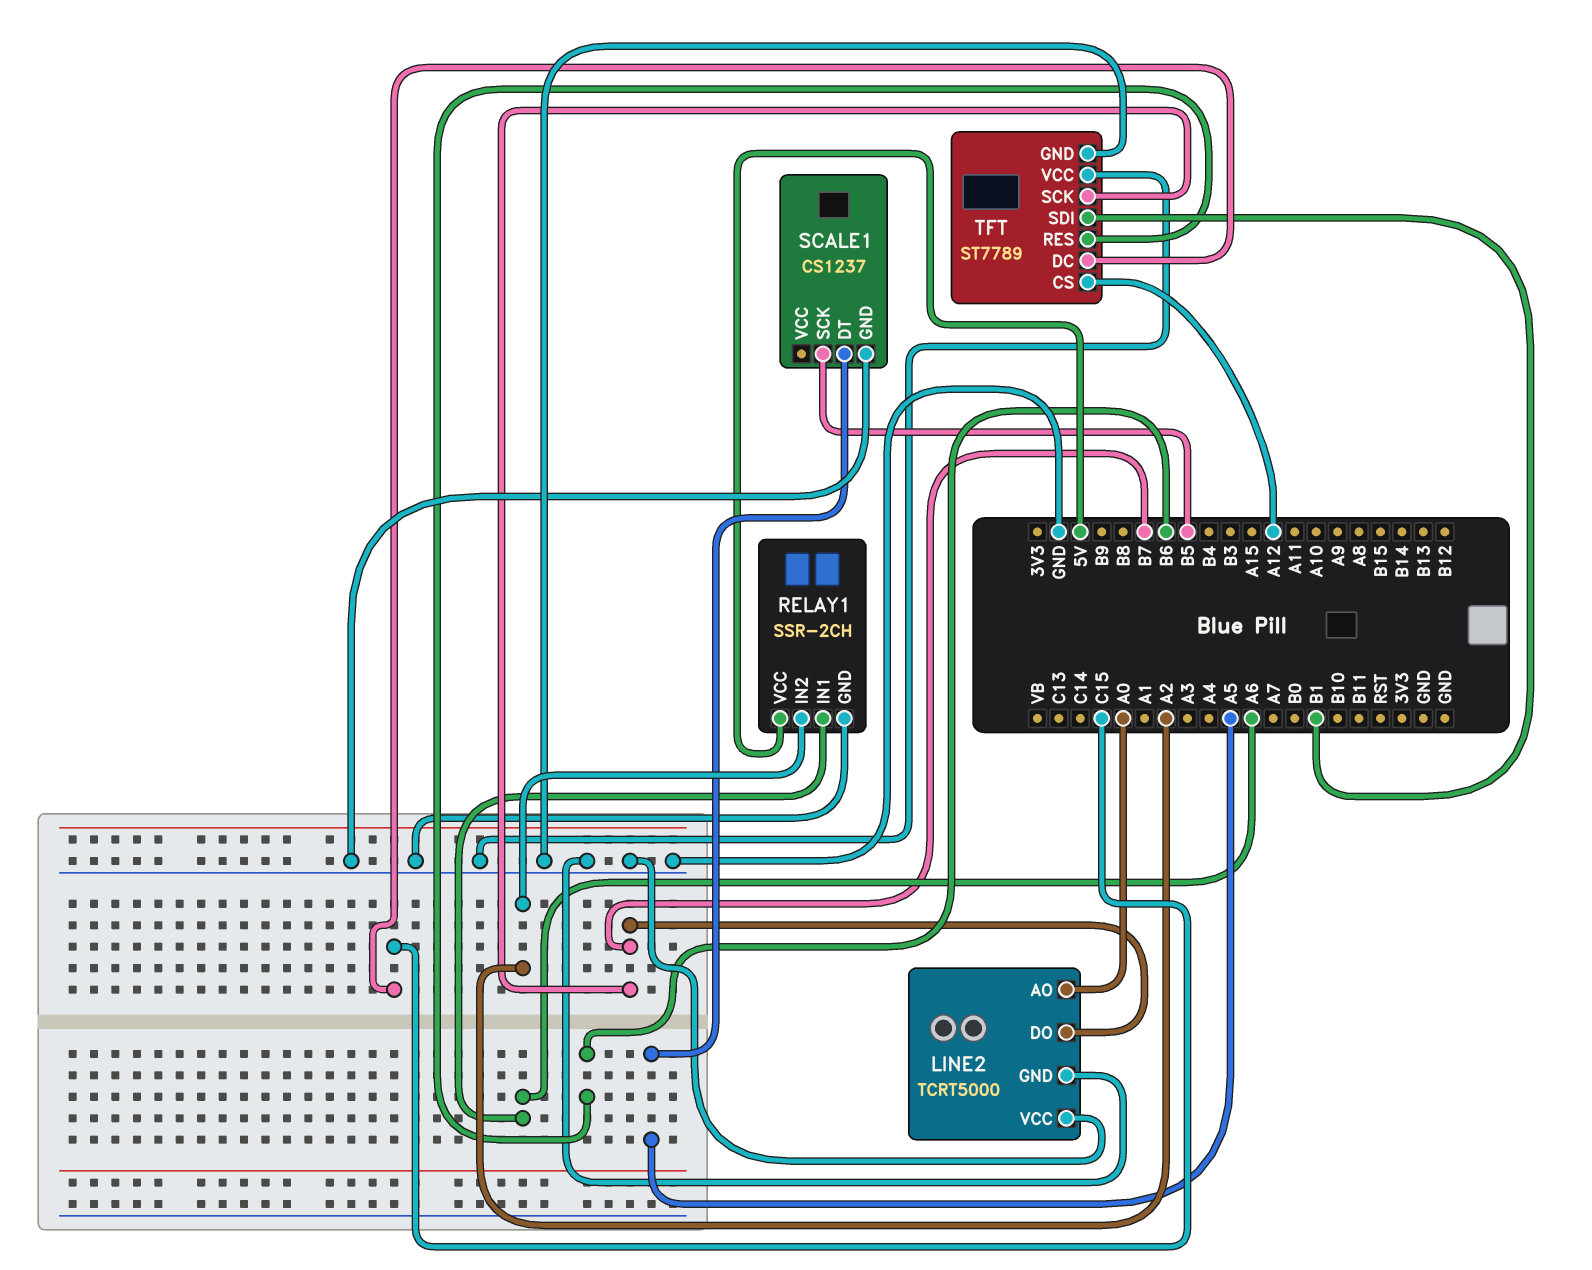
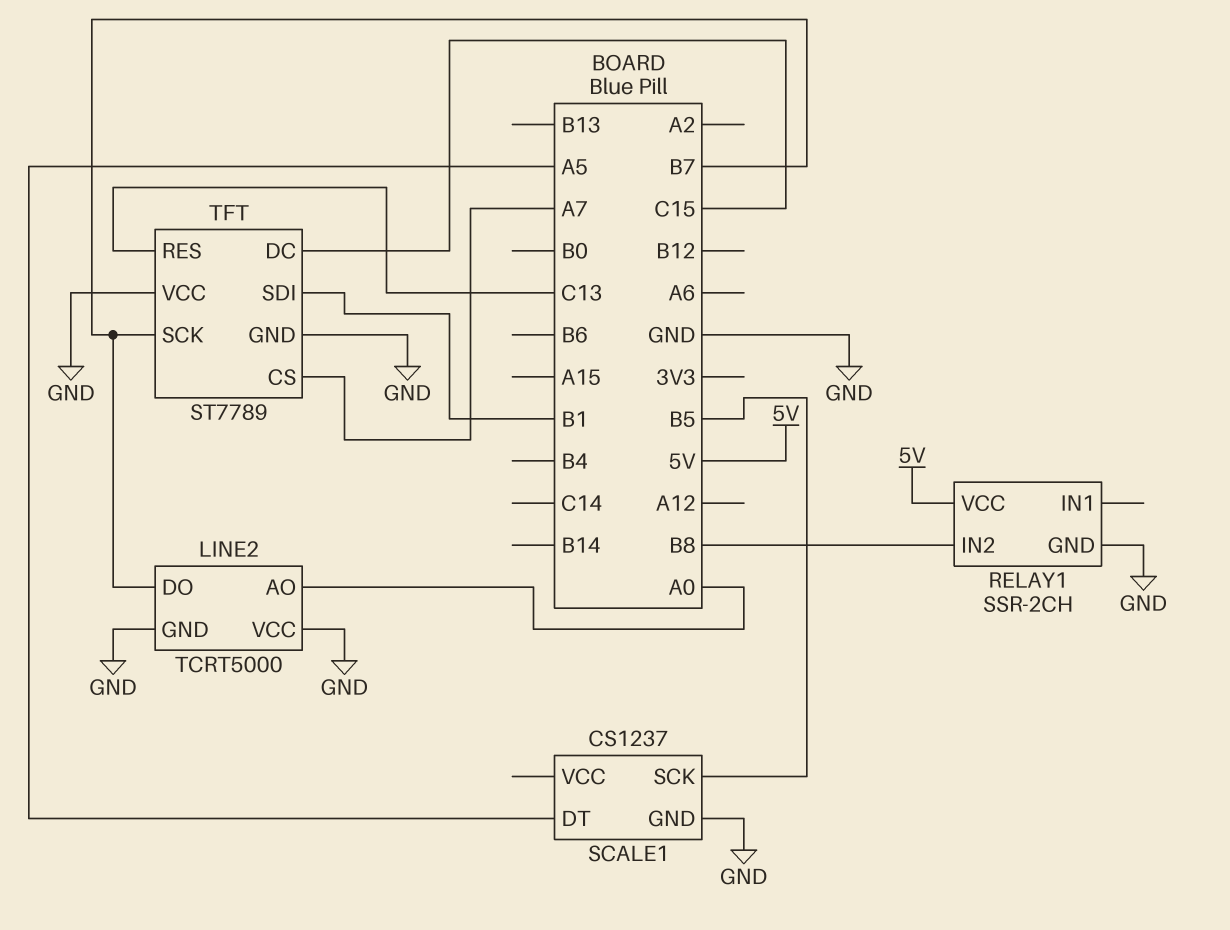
RELAY1 pin IN1: A6 -> none
RELAY1 pin IN2: A2 -> B8
TFT pin CS: A12 -> A7
TFT pin RES: B6 -> C13

